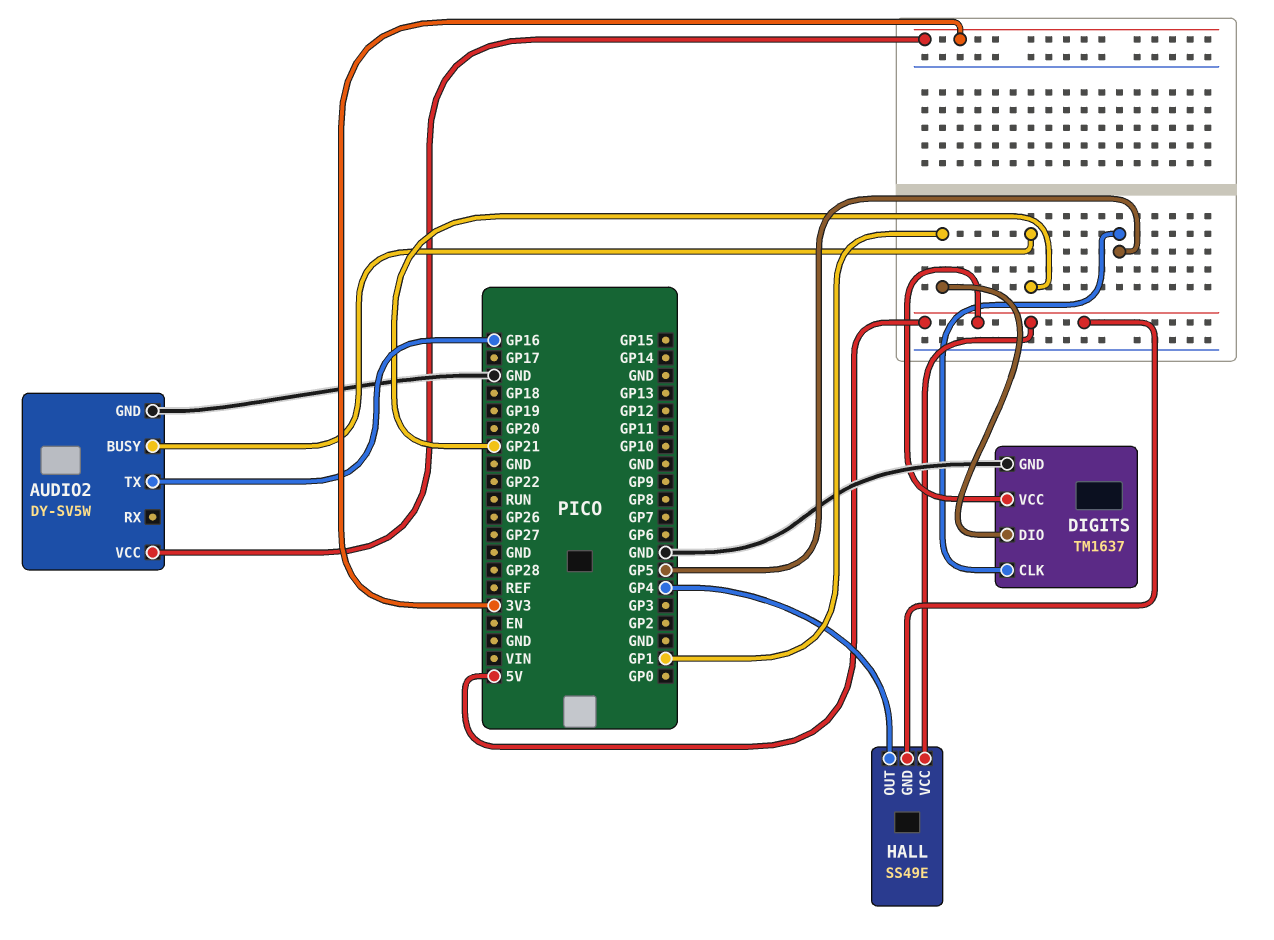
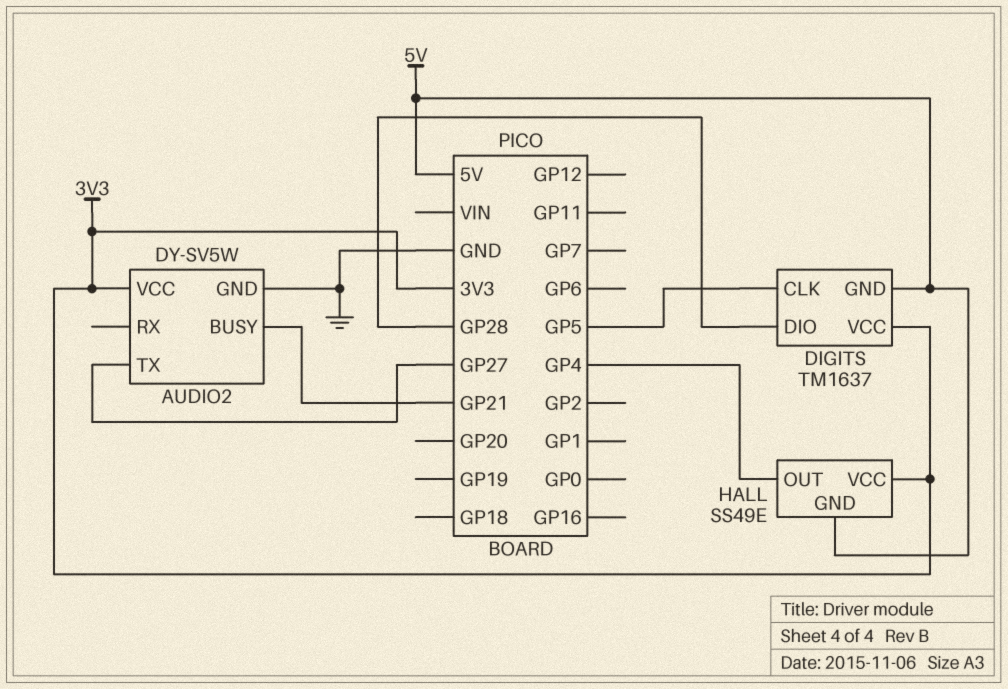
AUDIO2 pin TX: GP16 -> GP27
DIGITS pin DIO: GP1 -> GP28
DIGITS pin GND: GND -> 5V
DIGITS pin VCC: 5V -> 3V3
HALL pin VCC: 5V -> 3V3

